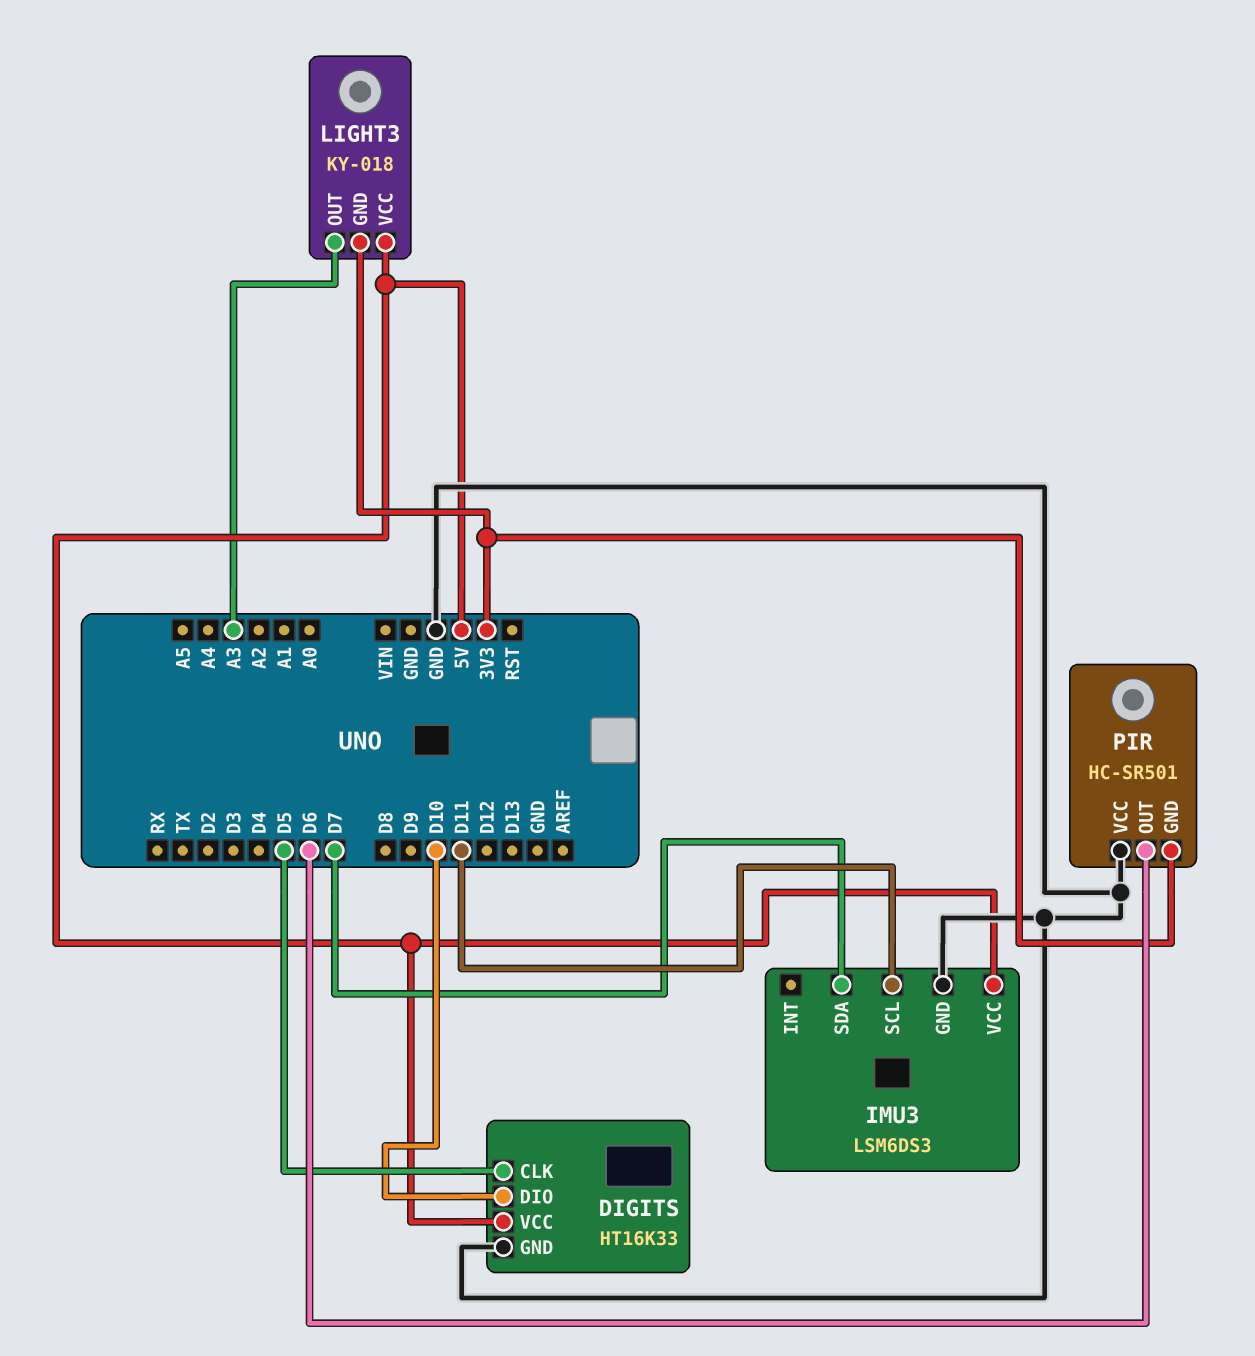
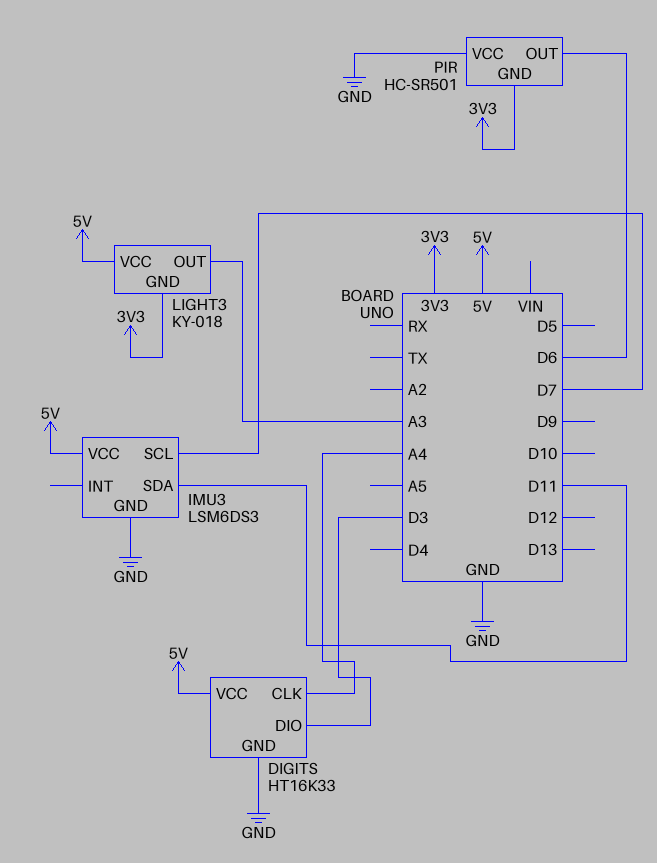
DIGITS pin CLK: D5 -> A4
DIGITS pin DIO: D10 -> D3
IMU3 pin SCL: D11 -> D7
IMU3 pin SDA: D7 -> D11

